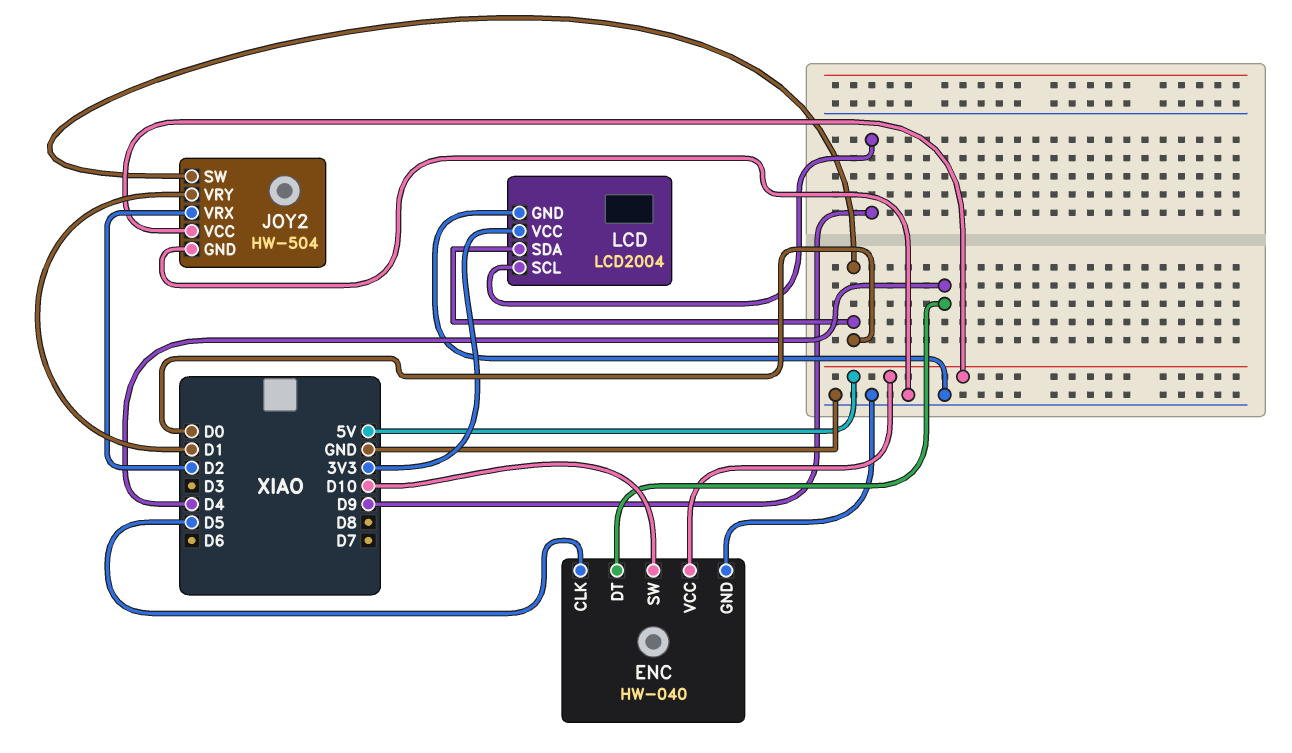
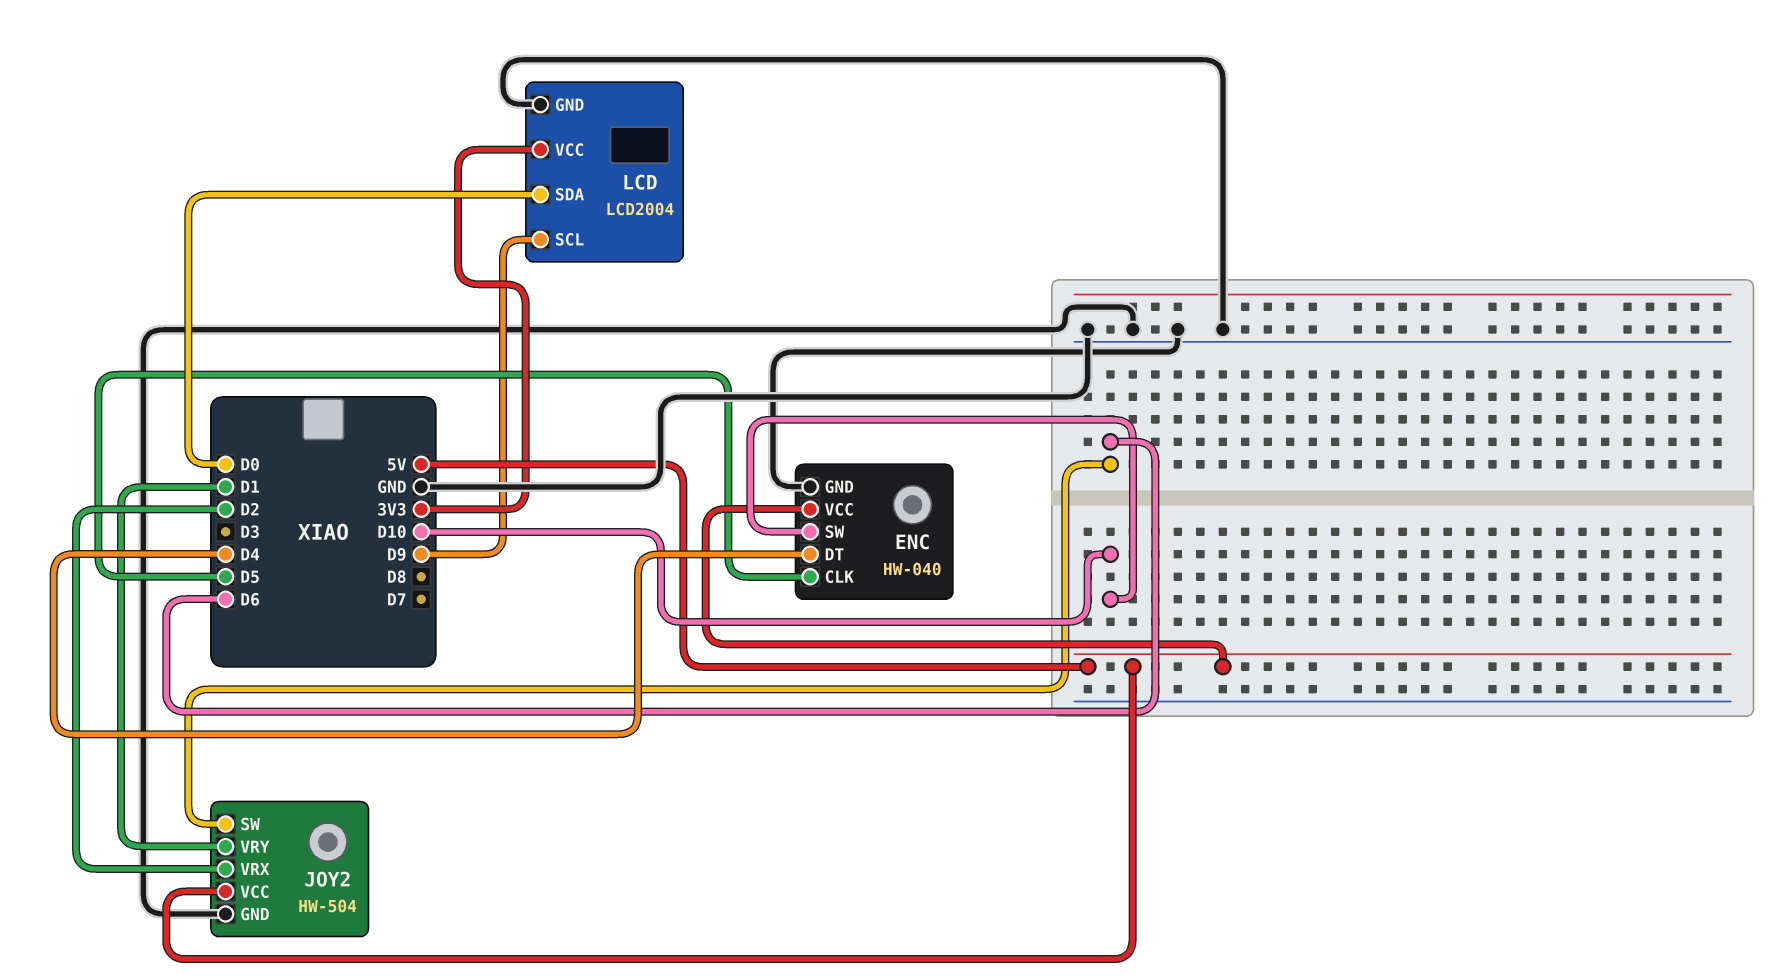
JOY2 pin SW: D0 -> D6

